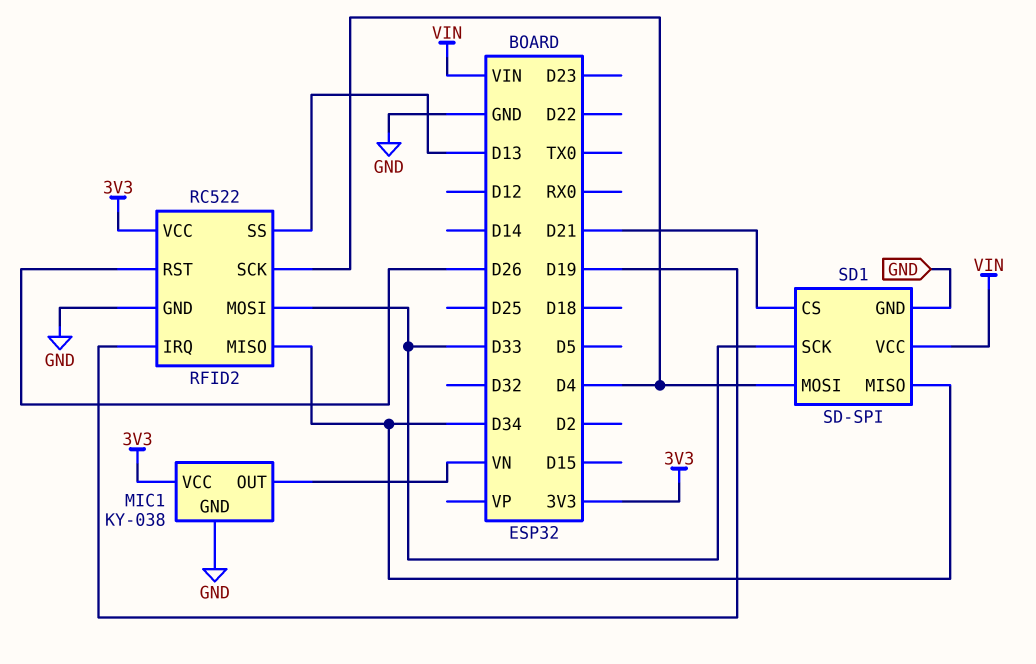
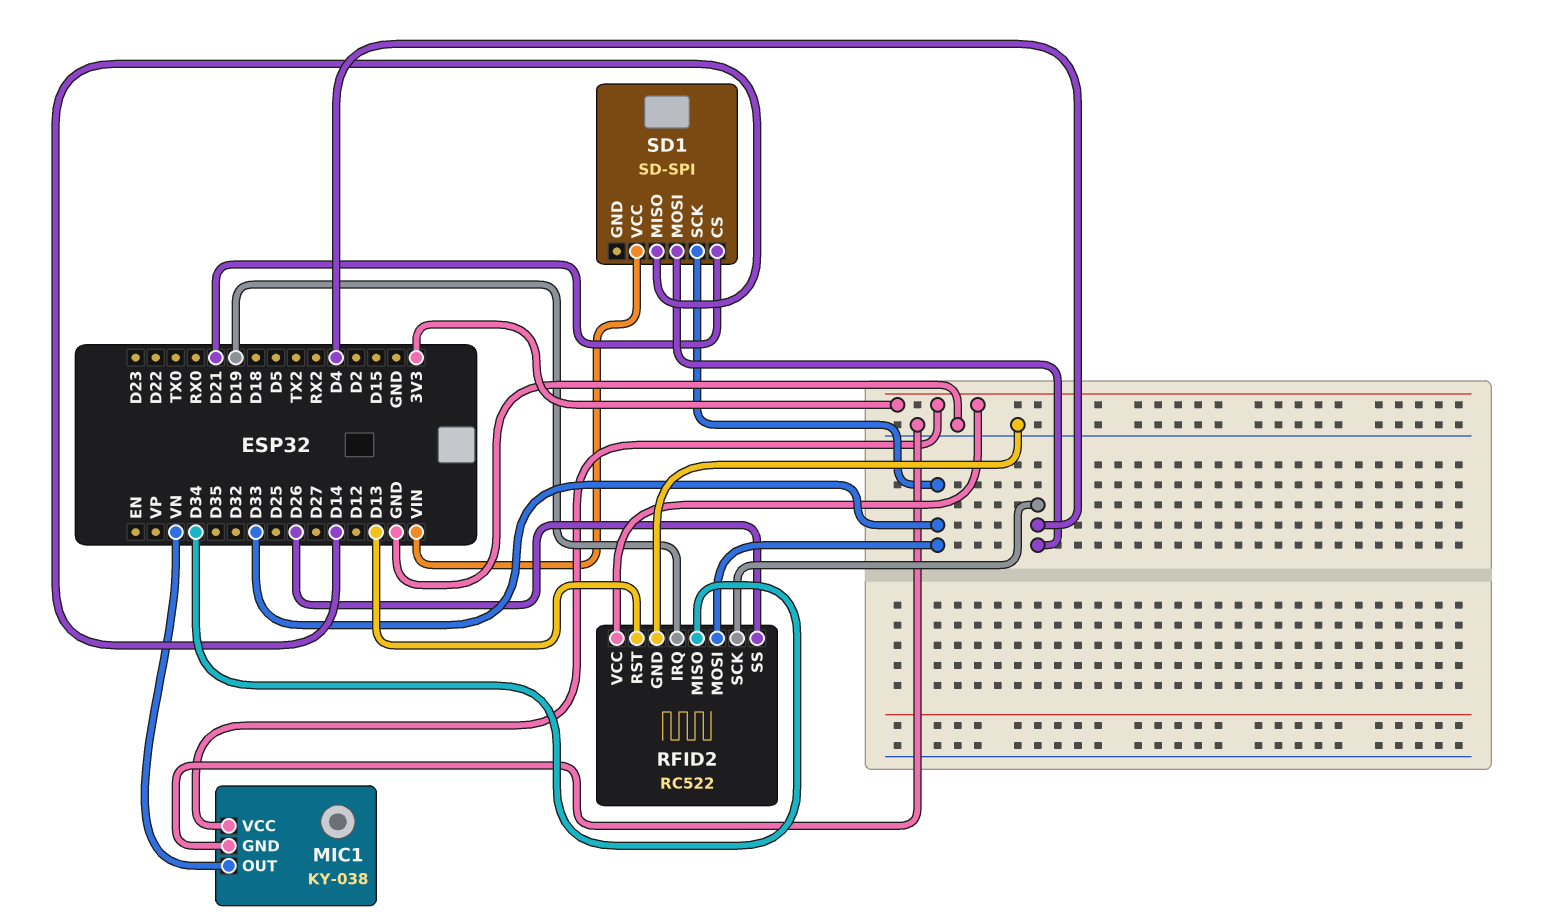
RFID2 pin RST: D26 -> D13
RFID2 pin SS: D13 -> D26
SD1 pin GND: GND -> none
SD1 pin MISO: D34 -> D14

